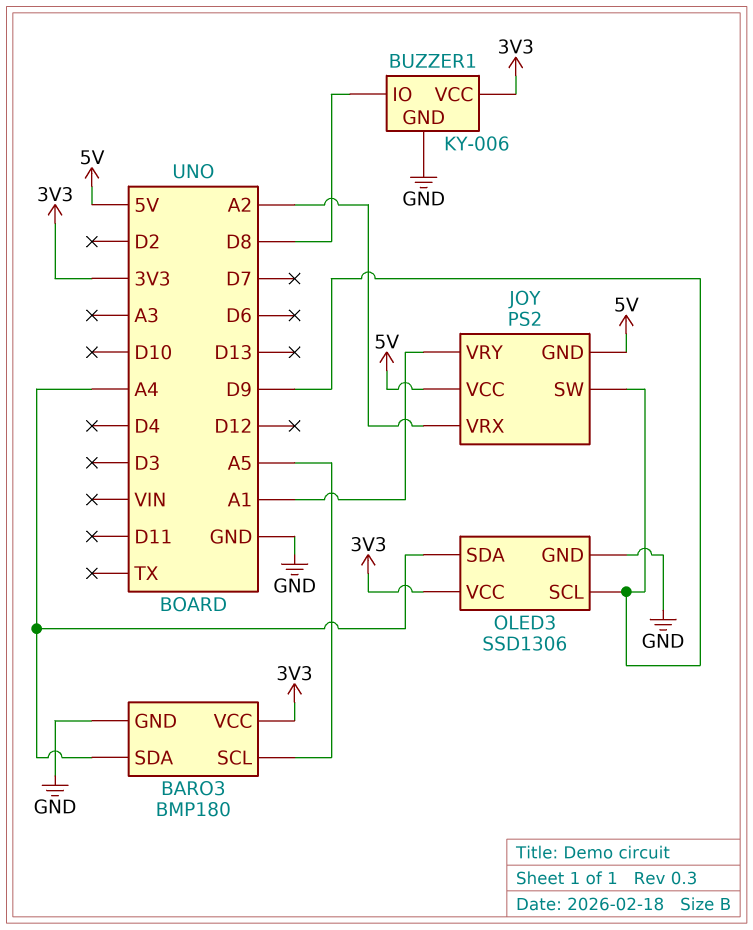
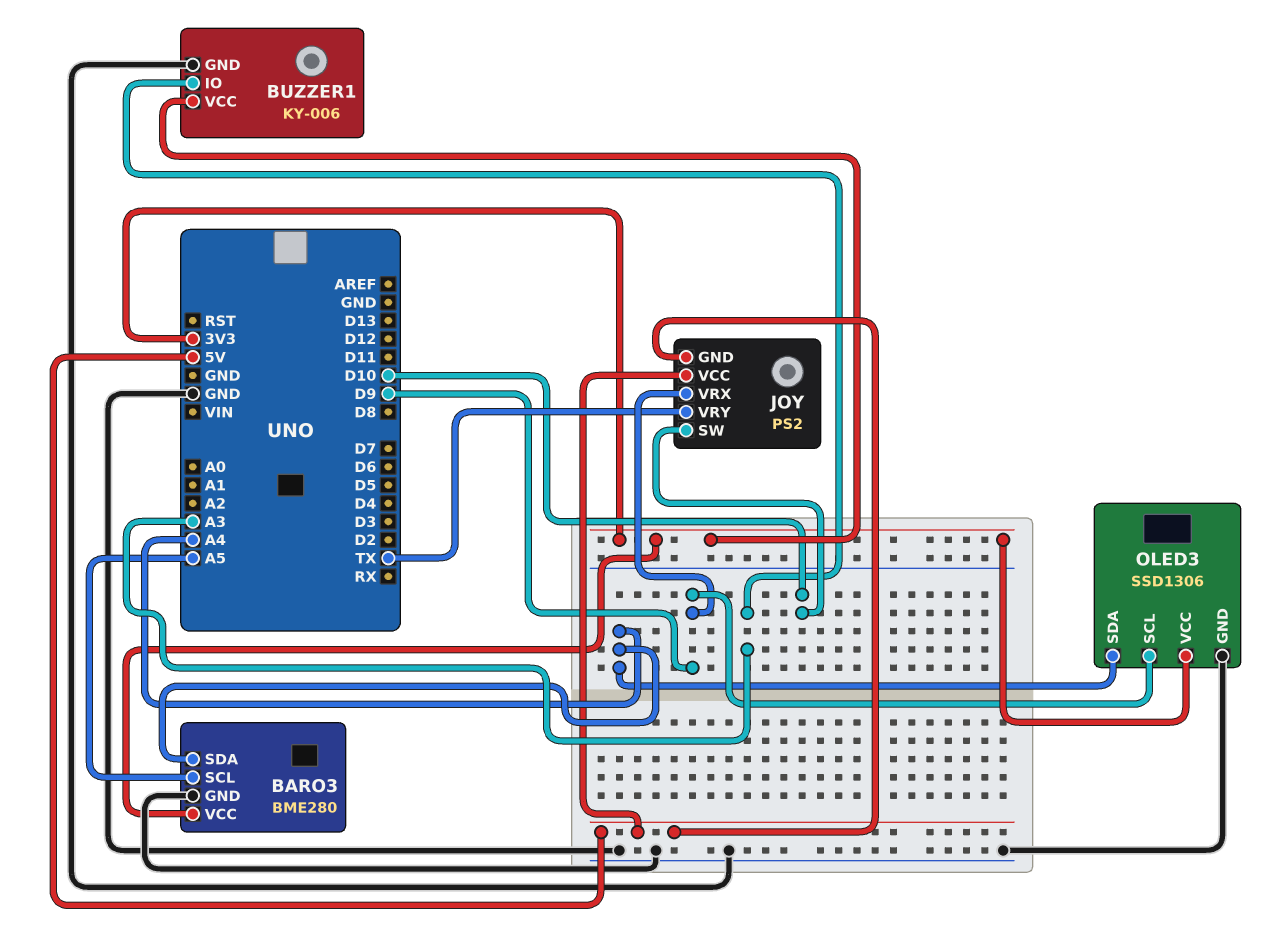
BARO3: BMP180 -> BME280
BUZZER1 pin IO: D8 -> A3
JOY pin SW: D9 -> D10
JOY pin VRX: A2 -> D9
JOY pin VRY: A1 -> TX

